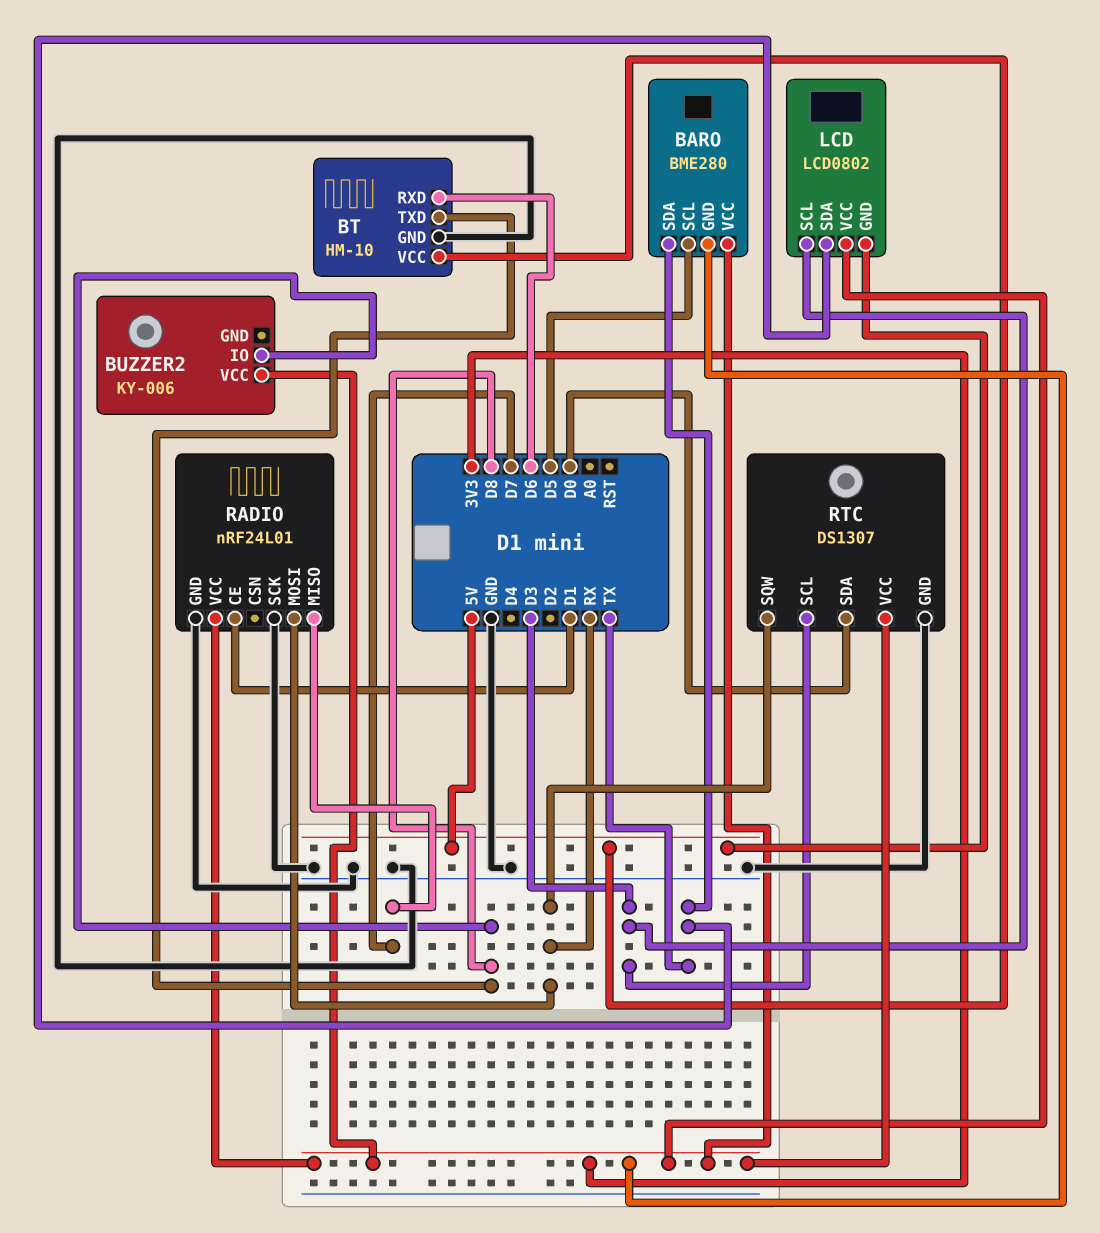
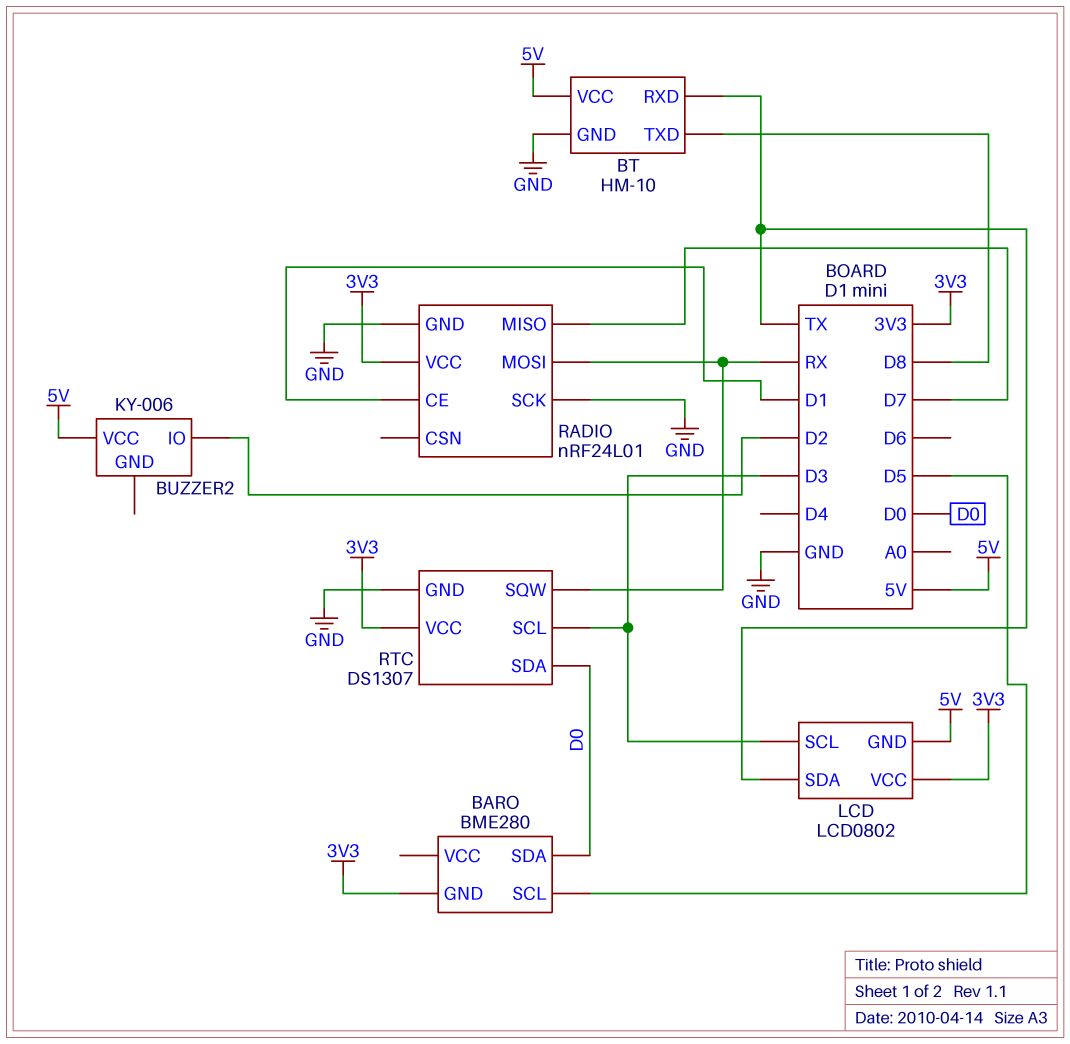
BARO pin SDA: TX -> D0
BARO pin VCC: 3V3 -> none
BT pin RXD: D6 -> TX
BUZZER2 pin IO: D8 -> D2
BUZZER2 pin VCC: 3V3 -> 5V

